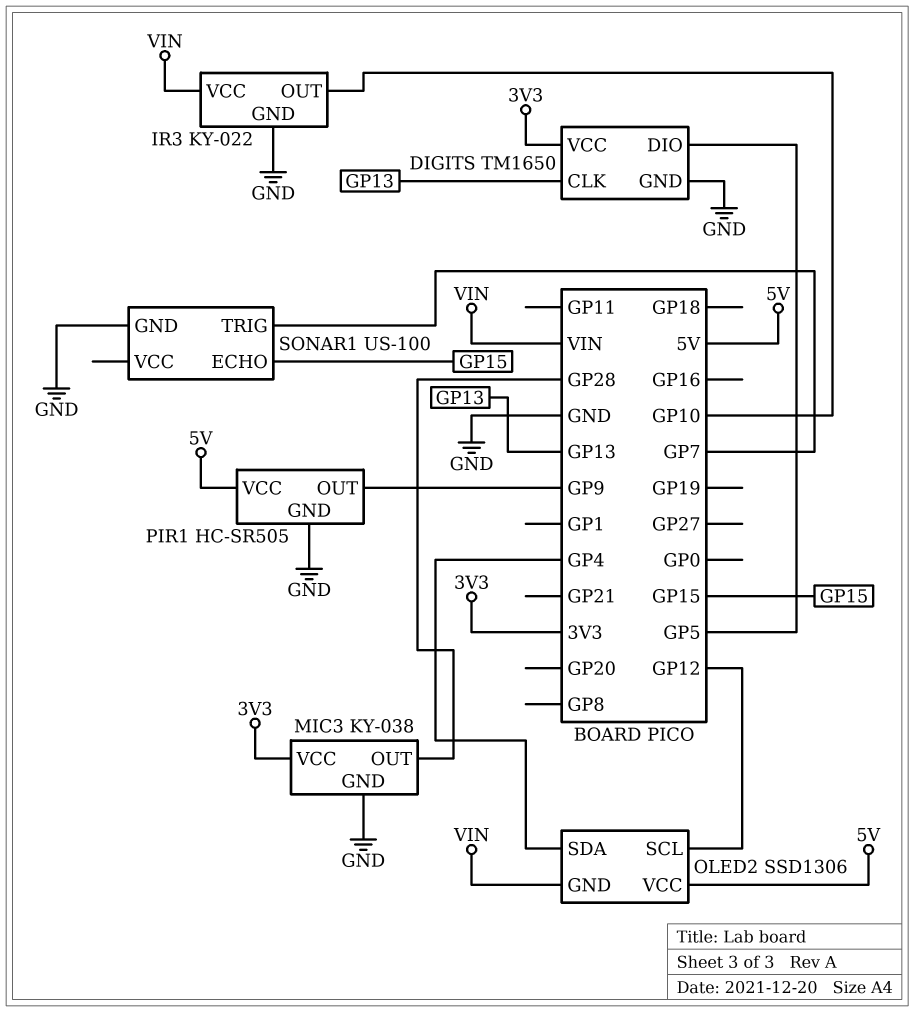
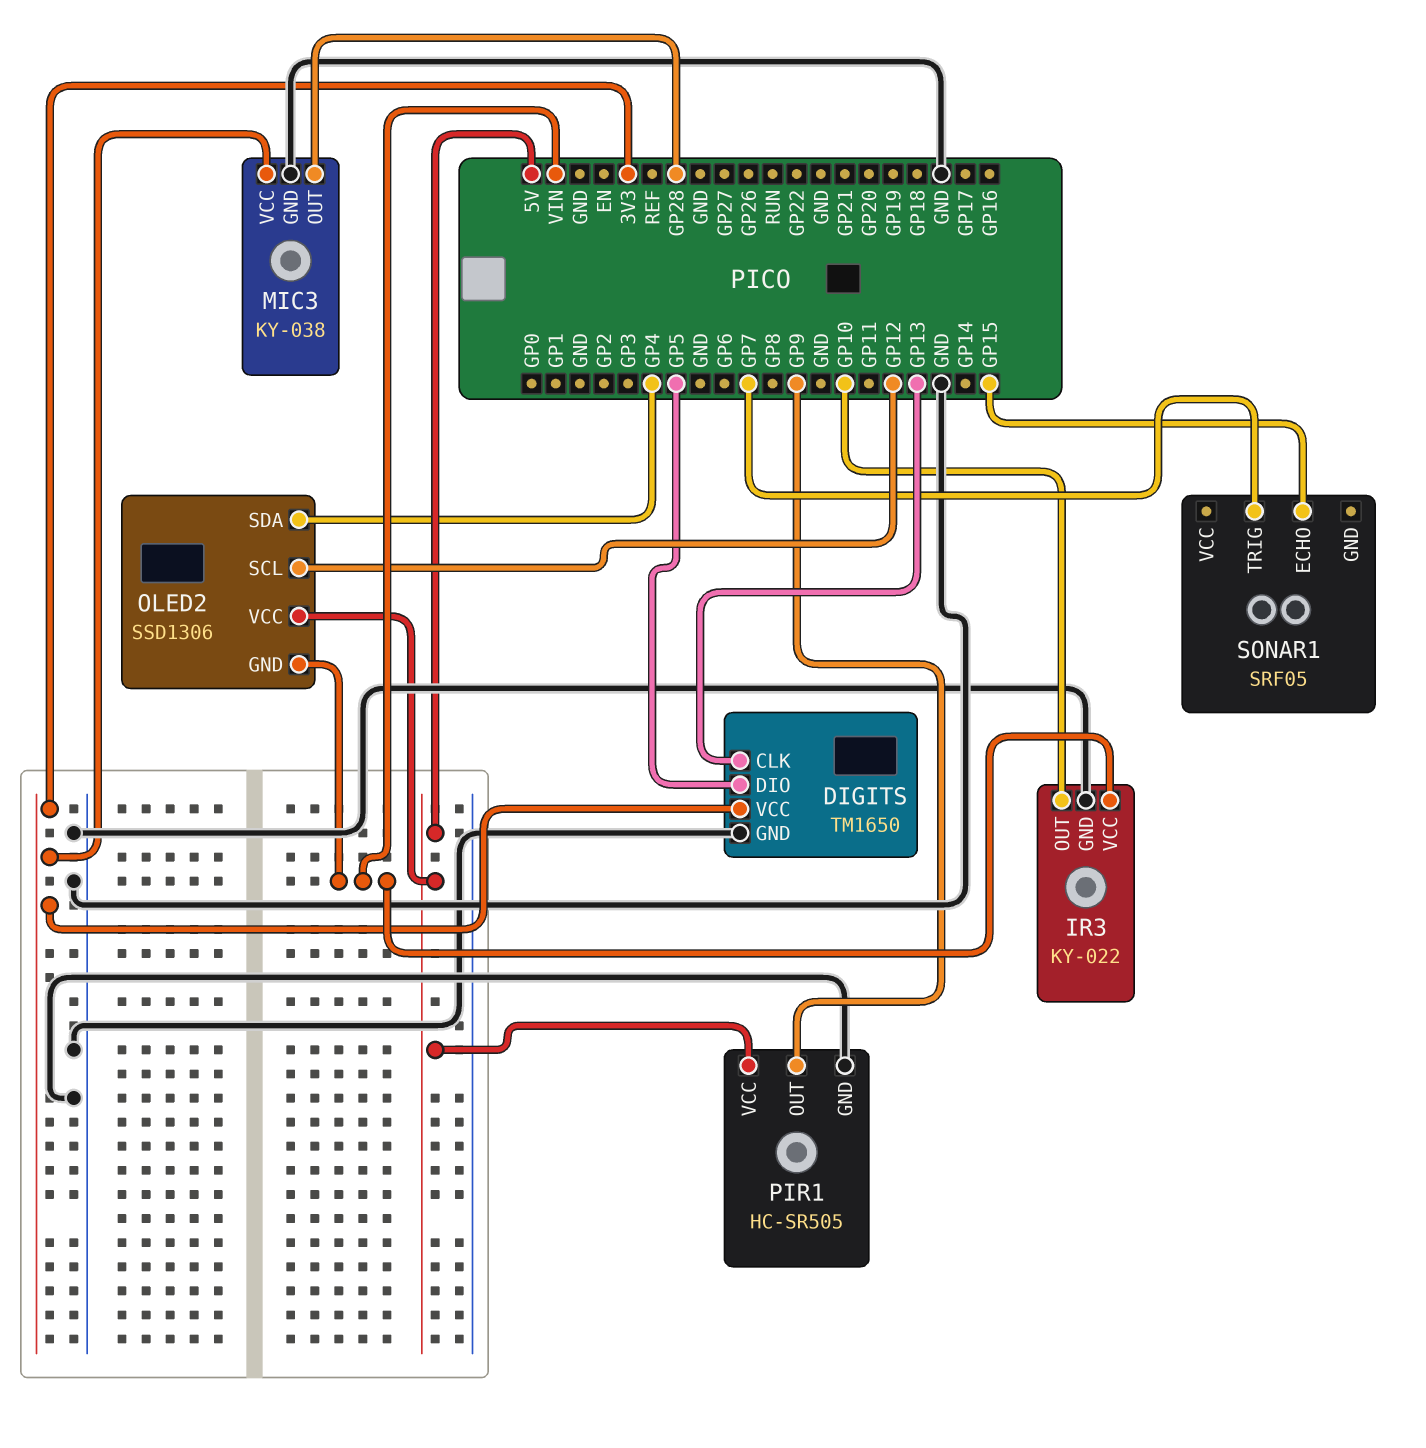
SONAR1: US-100 -> SRF05
SONAR1 pin GND: GND -> none

